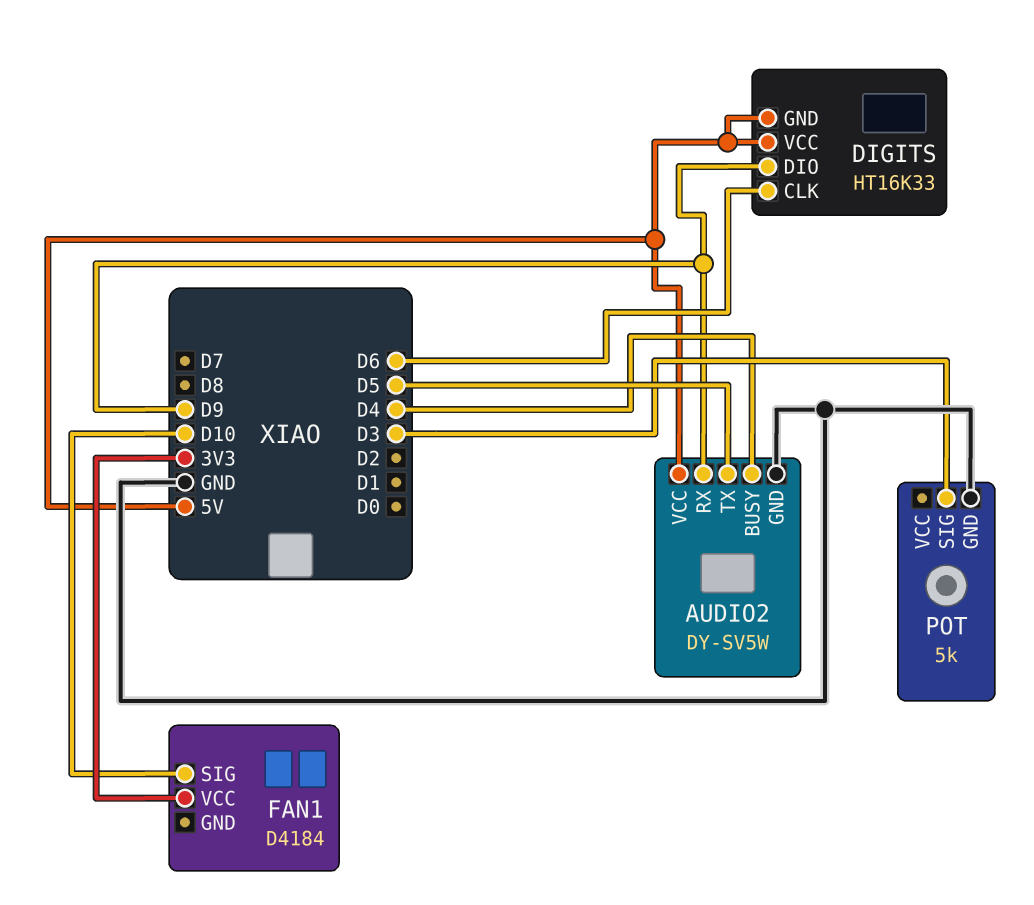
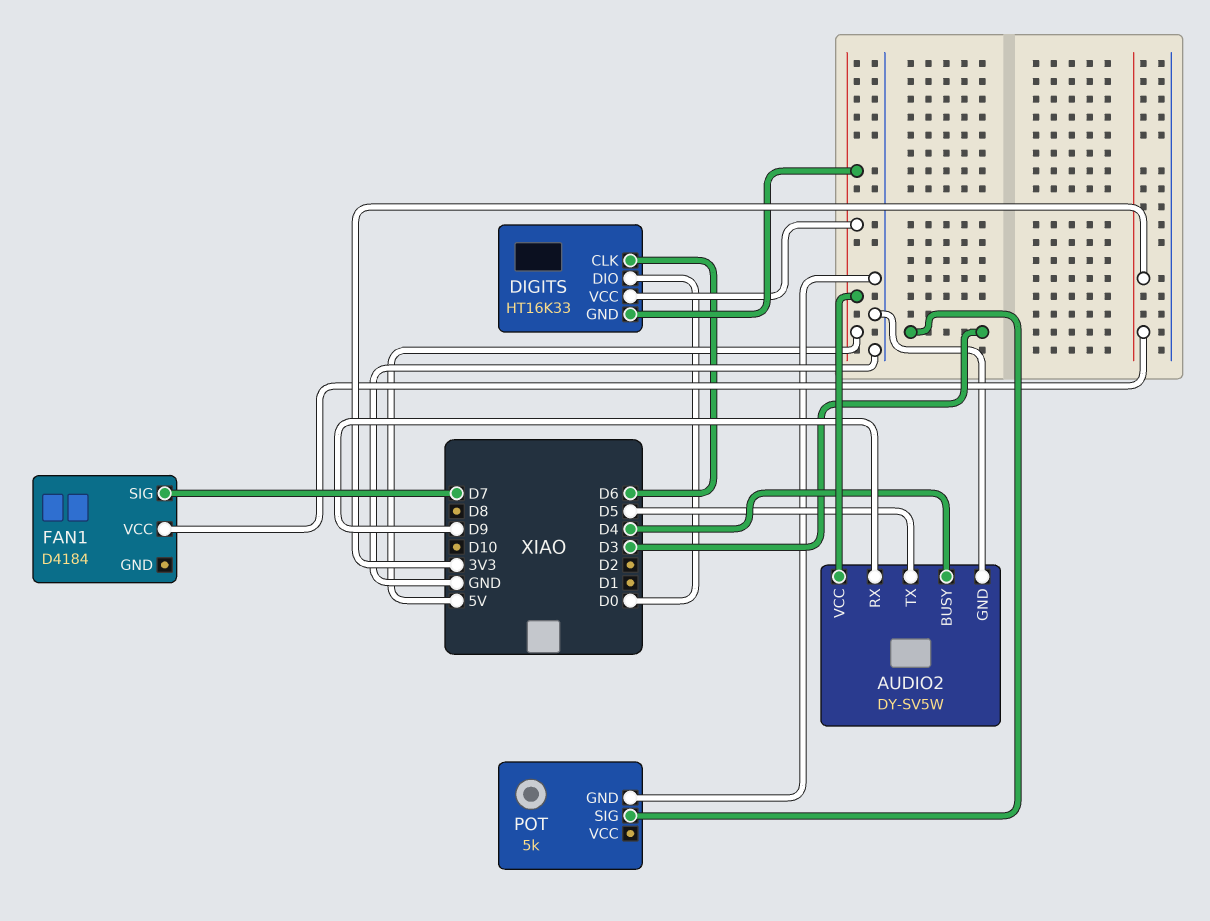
DIGITS pin DIO: D9 -> D0
FAN1 pin SIG: D10 -> D7

